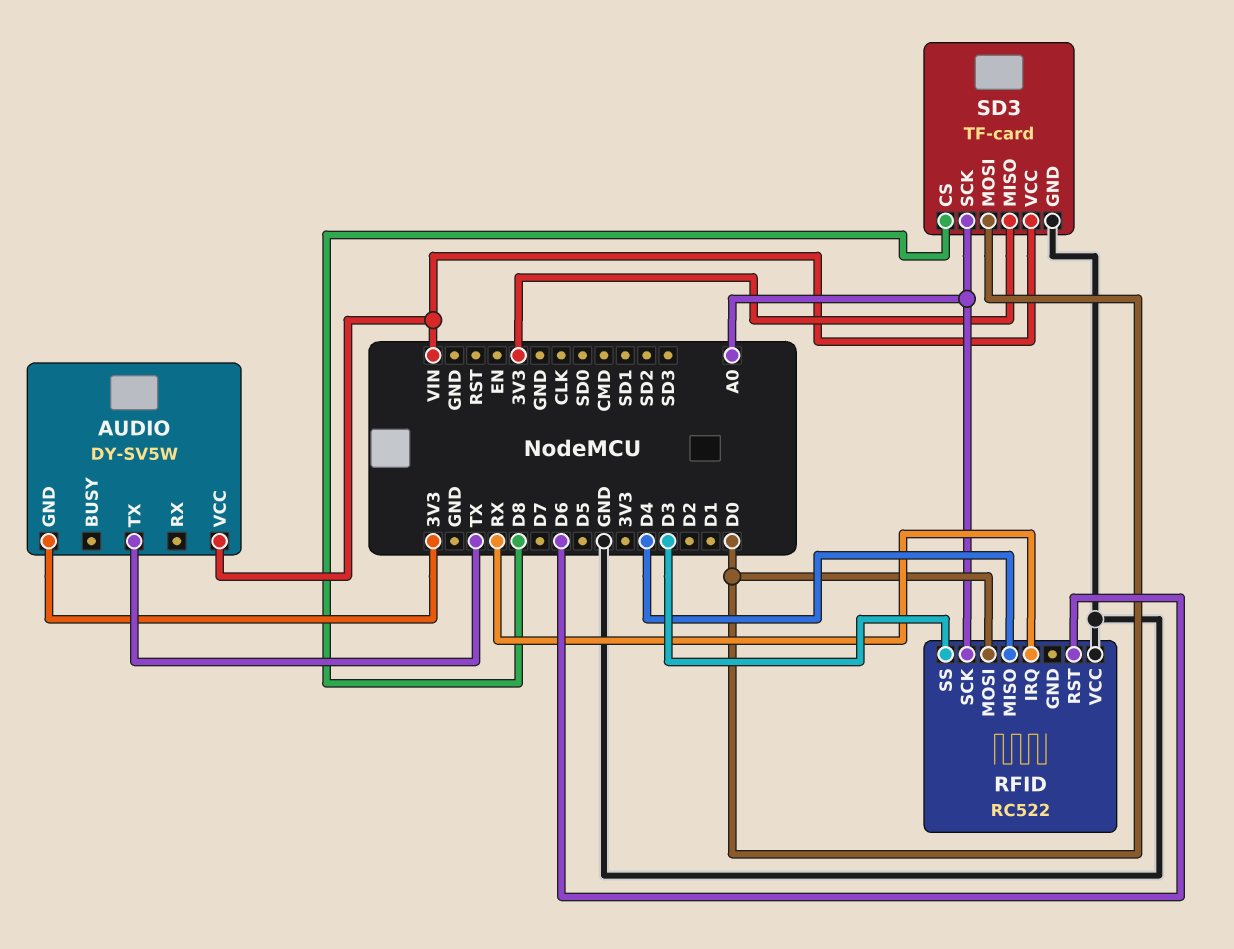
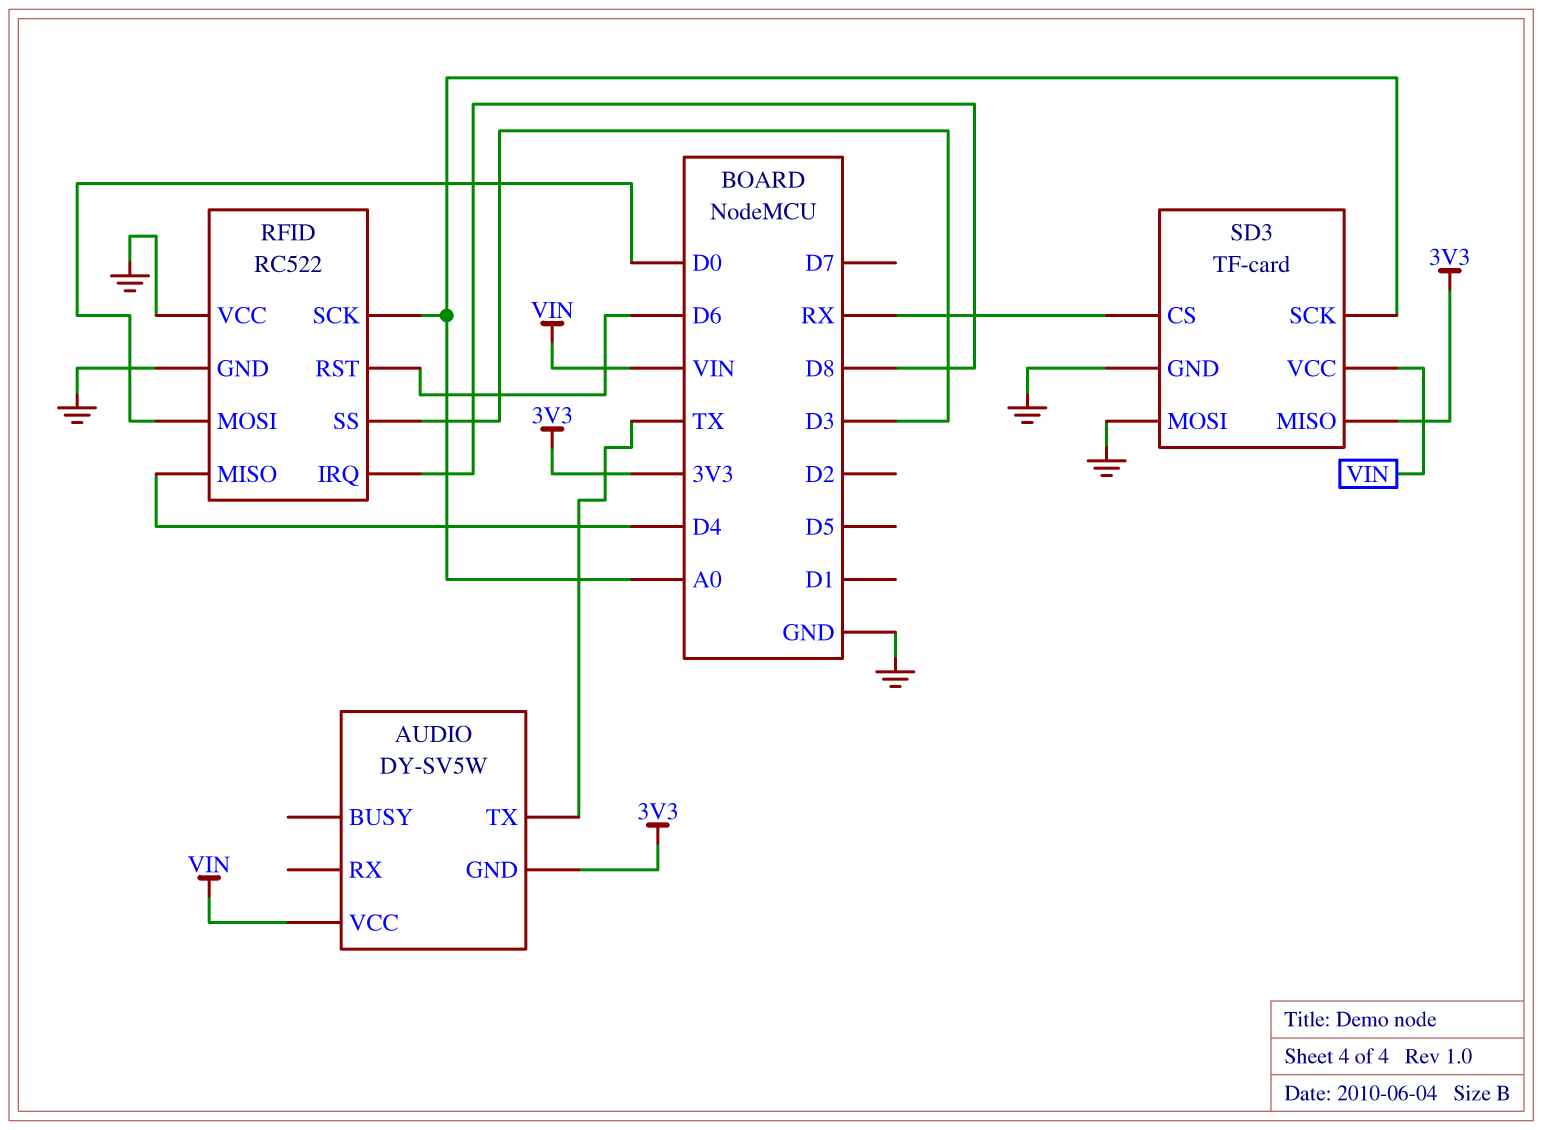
RFID pin GND: none -> GND
RFID pin IRQ: RX -> D8
SD3 pin CS: D8 -> RX
SD3 pin MOSI: D0 -> GND

